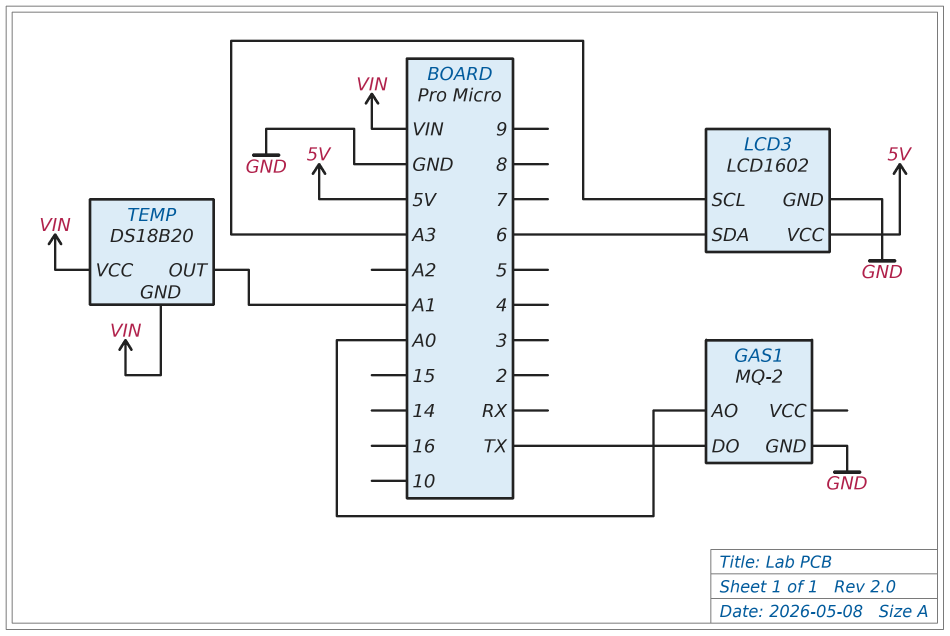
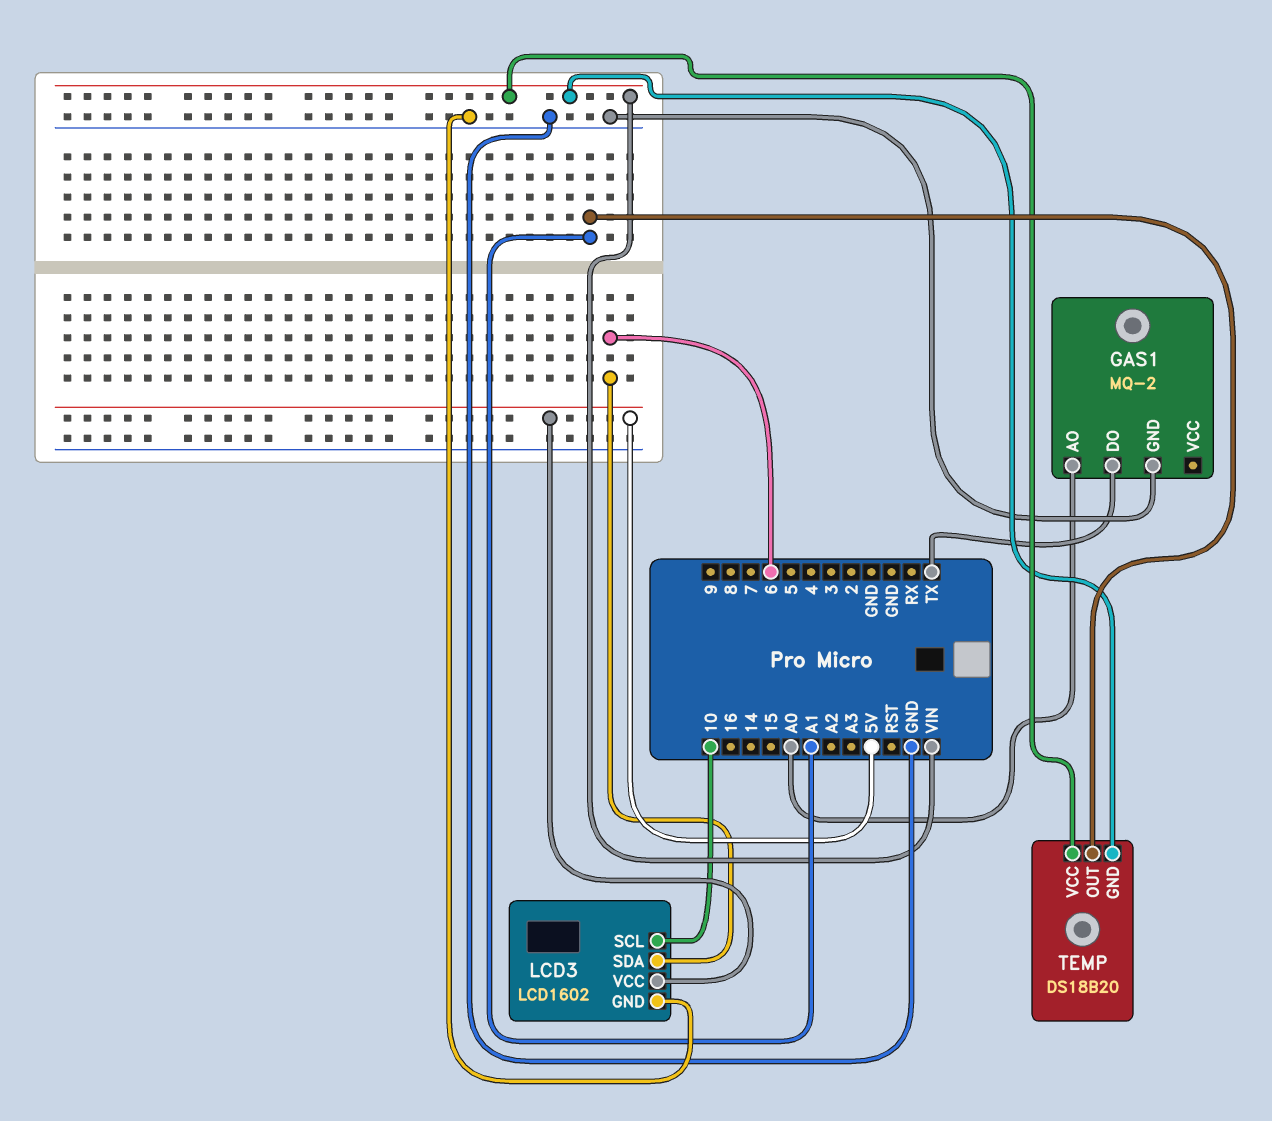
LCD3 pin SCL: A3 -> 10

